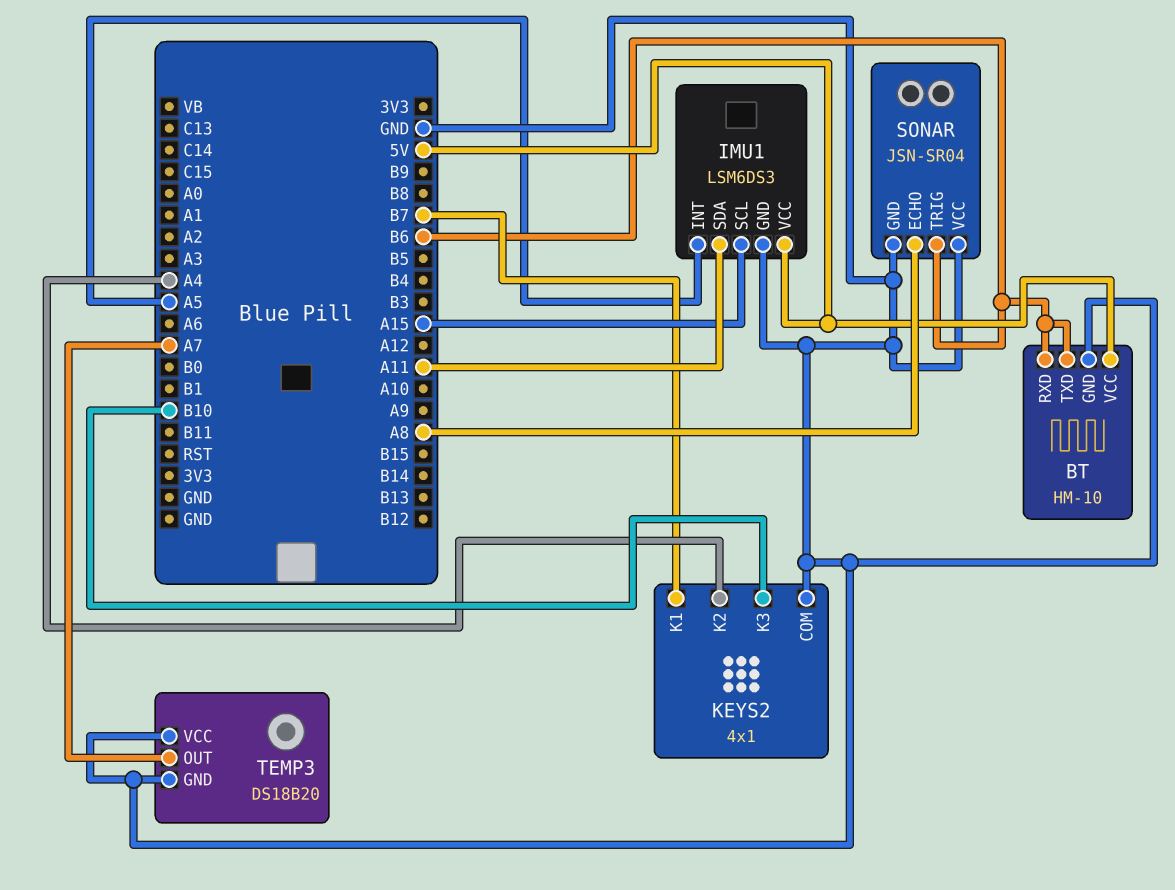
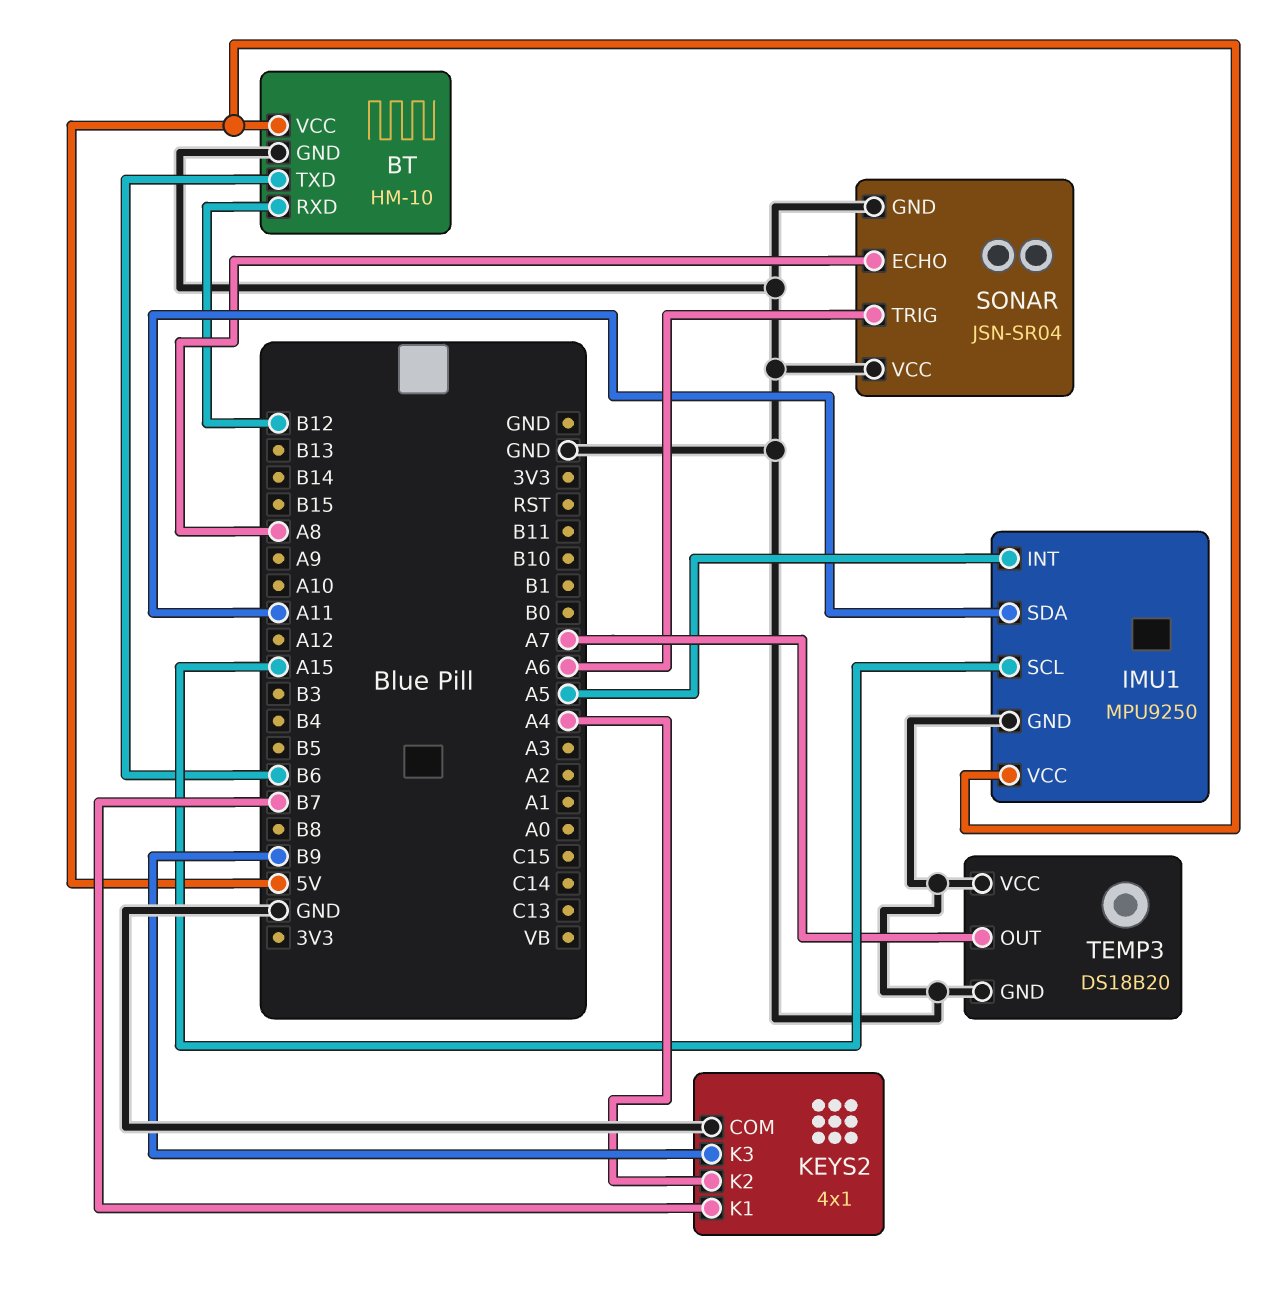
BT pin RXD: B6 -> B12
IMU1: LSM6DS3 -> MPU9250
KEYS2 pin K3: B10 -> B9
SONAR pin TRIG: B6 -> A6

